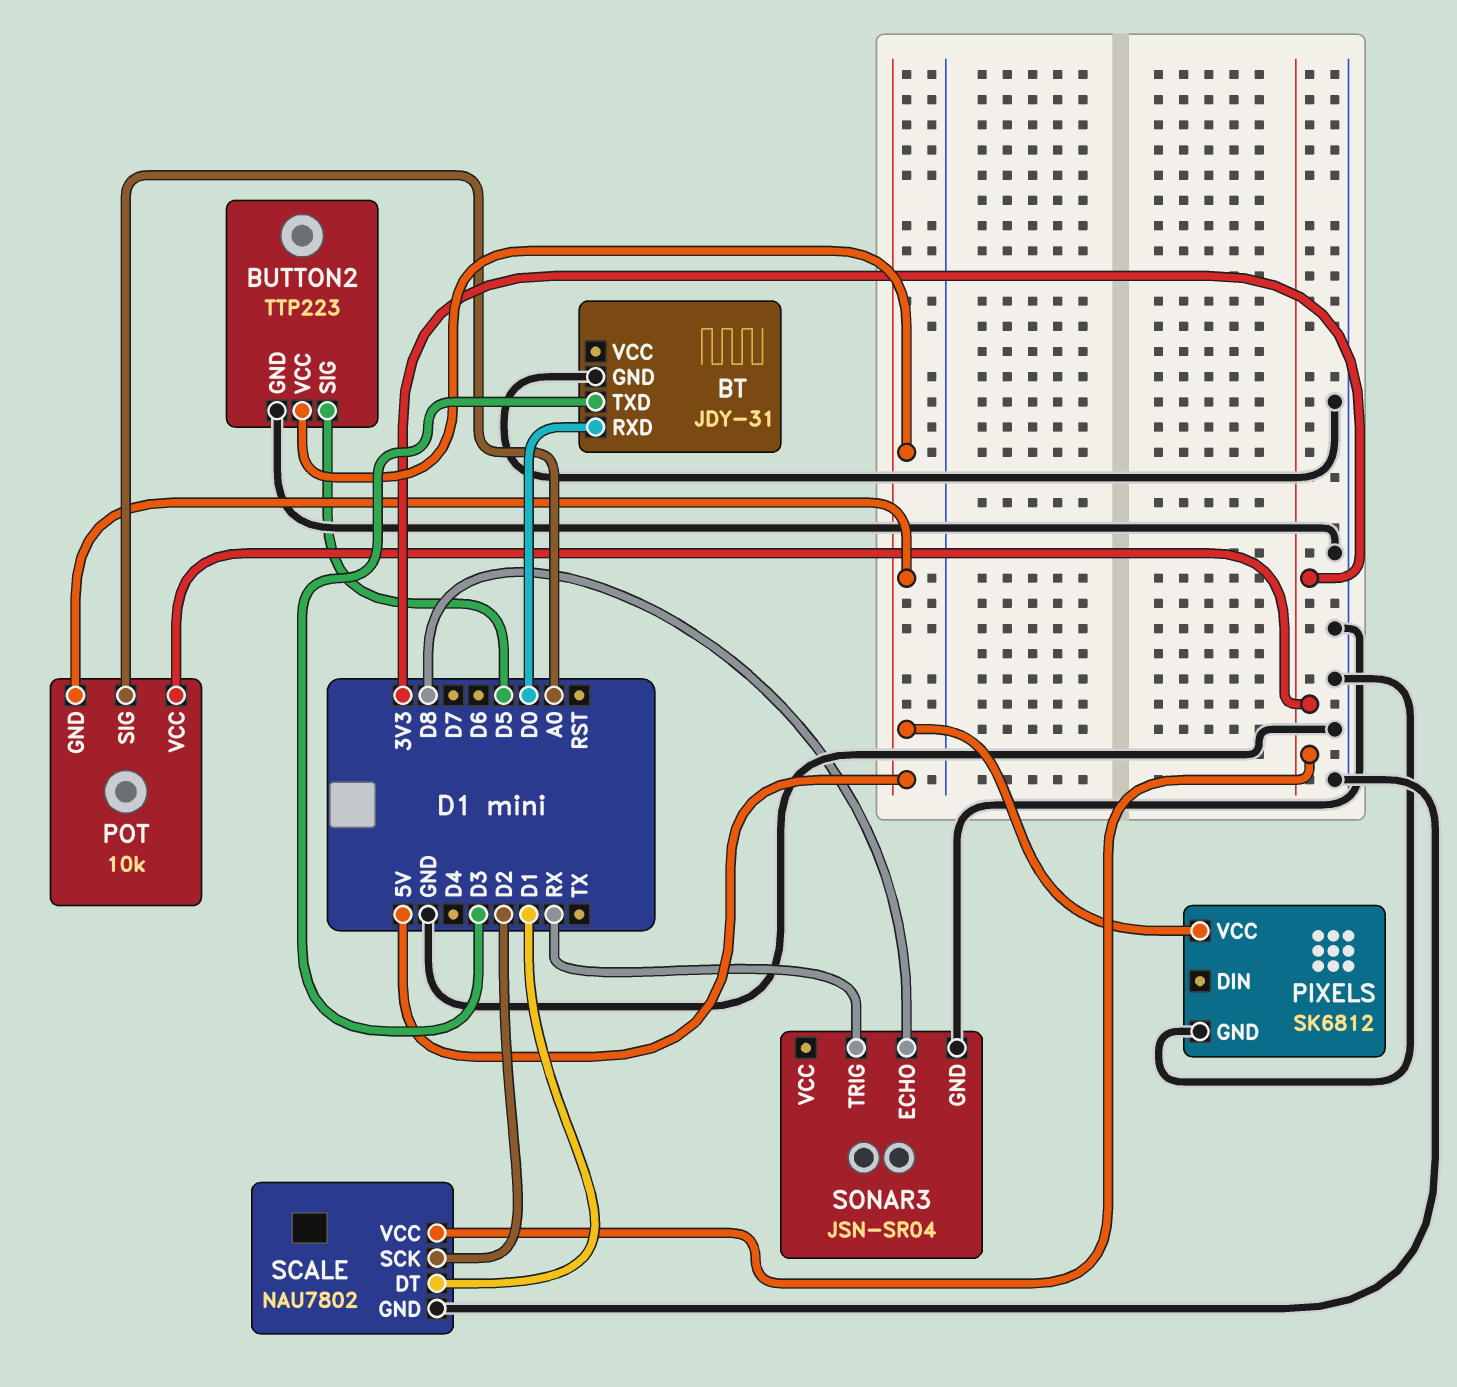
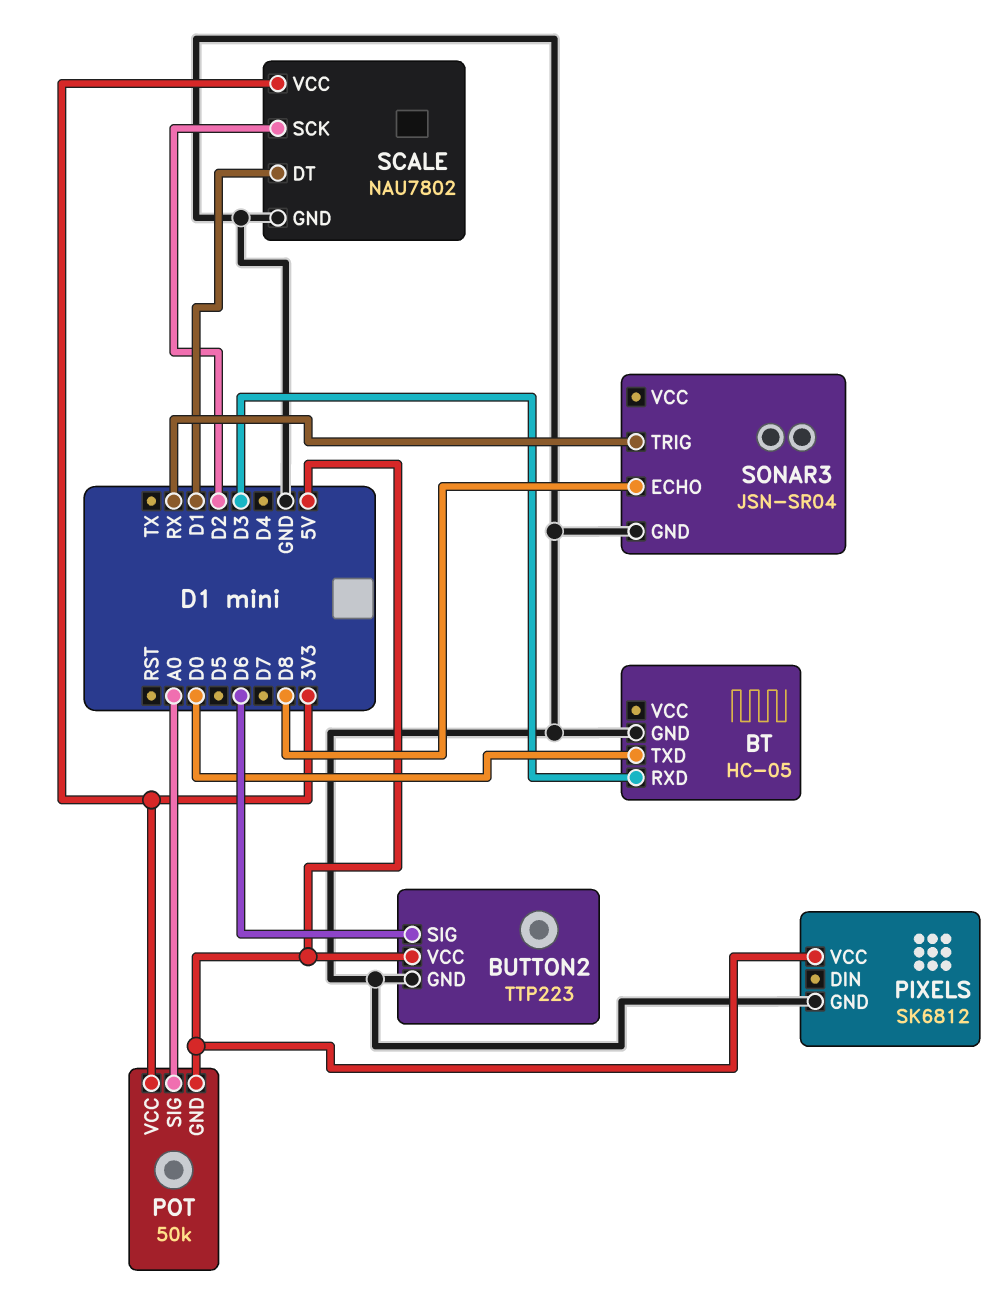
BT: JDY-31 -> HC-05
BT pin RXD: D0 -> D3
BT pin TXD: D3 -> D0
BUTTON2 pin SIG: D5 -> D6
POT: 10k -> 50k

